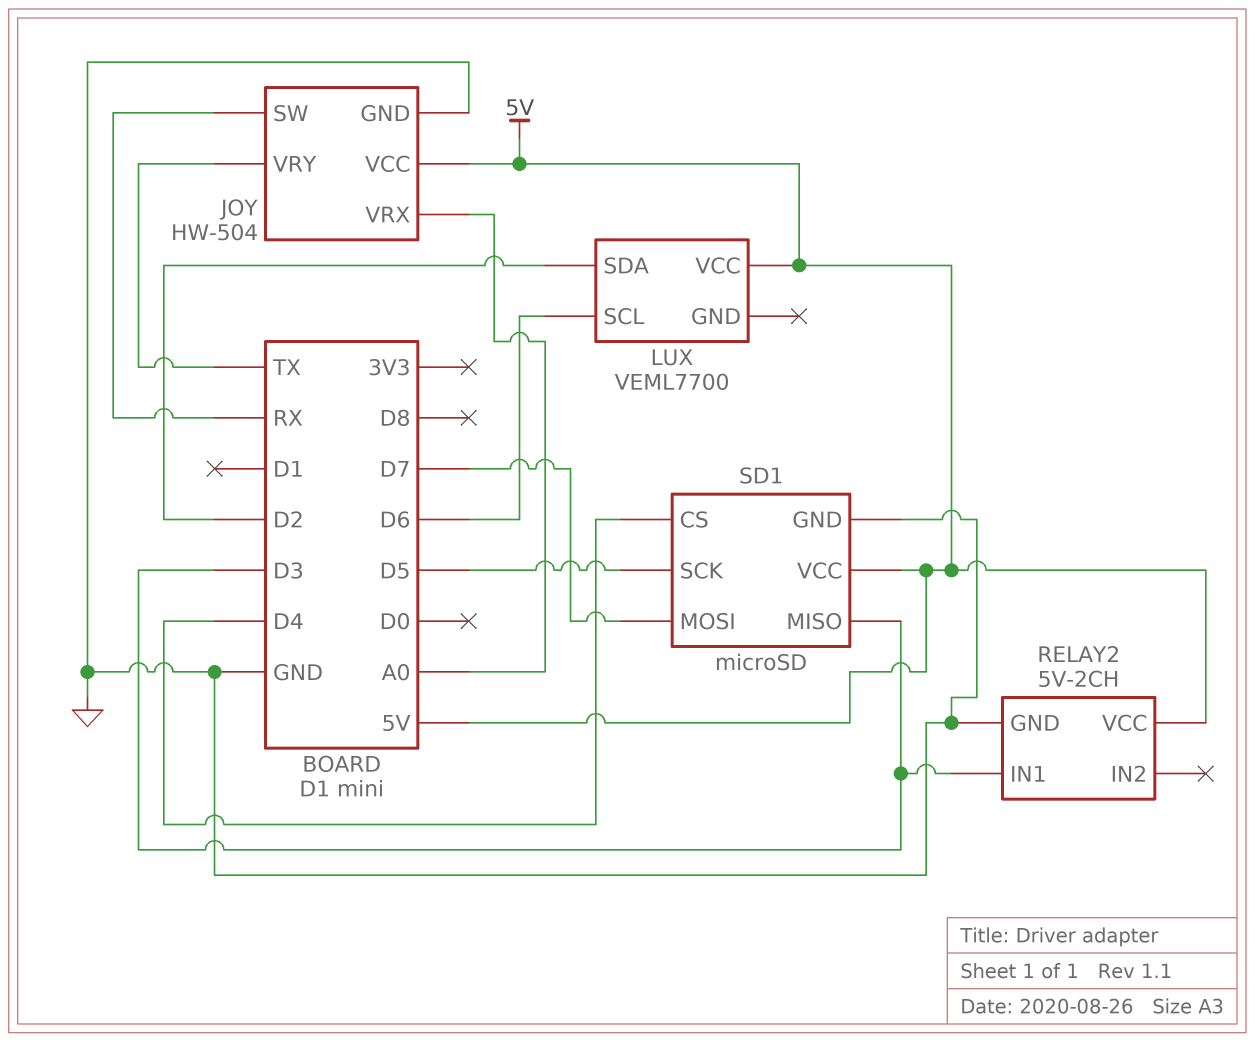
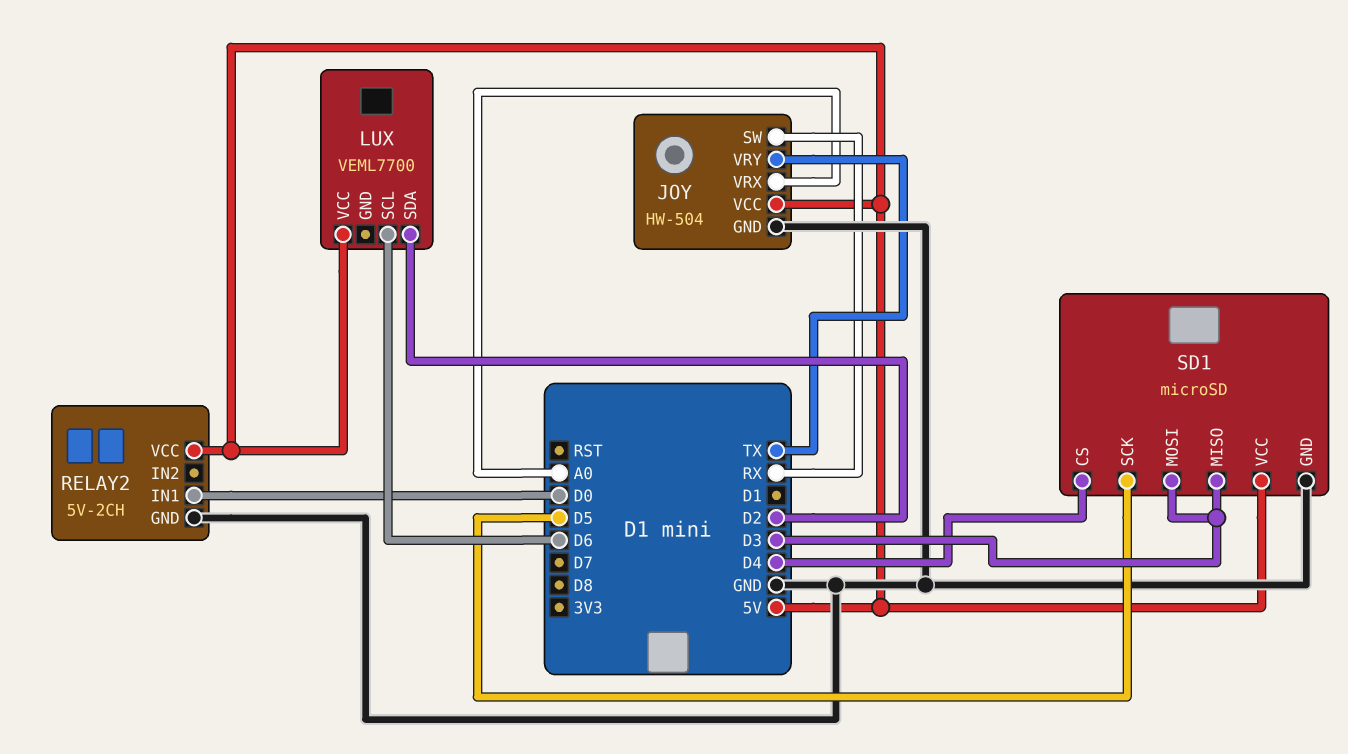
RELAY2 pin IN1: D3 -> D0
SD1 pin MOSI: D7 -> D3

